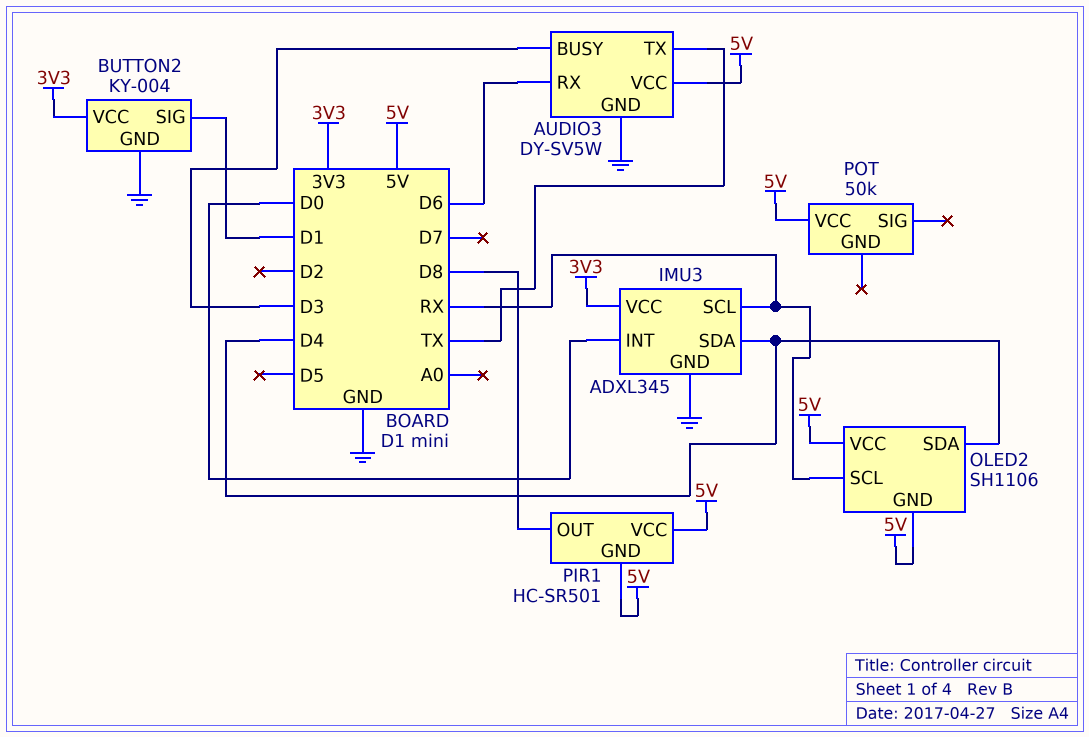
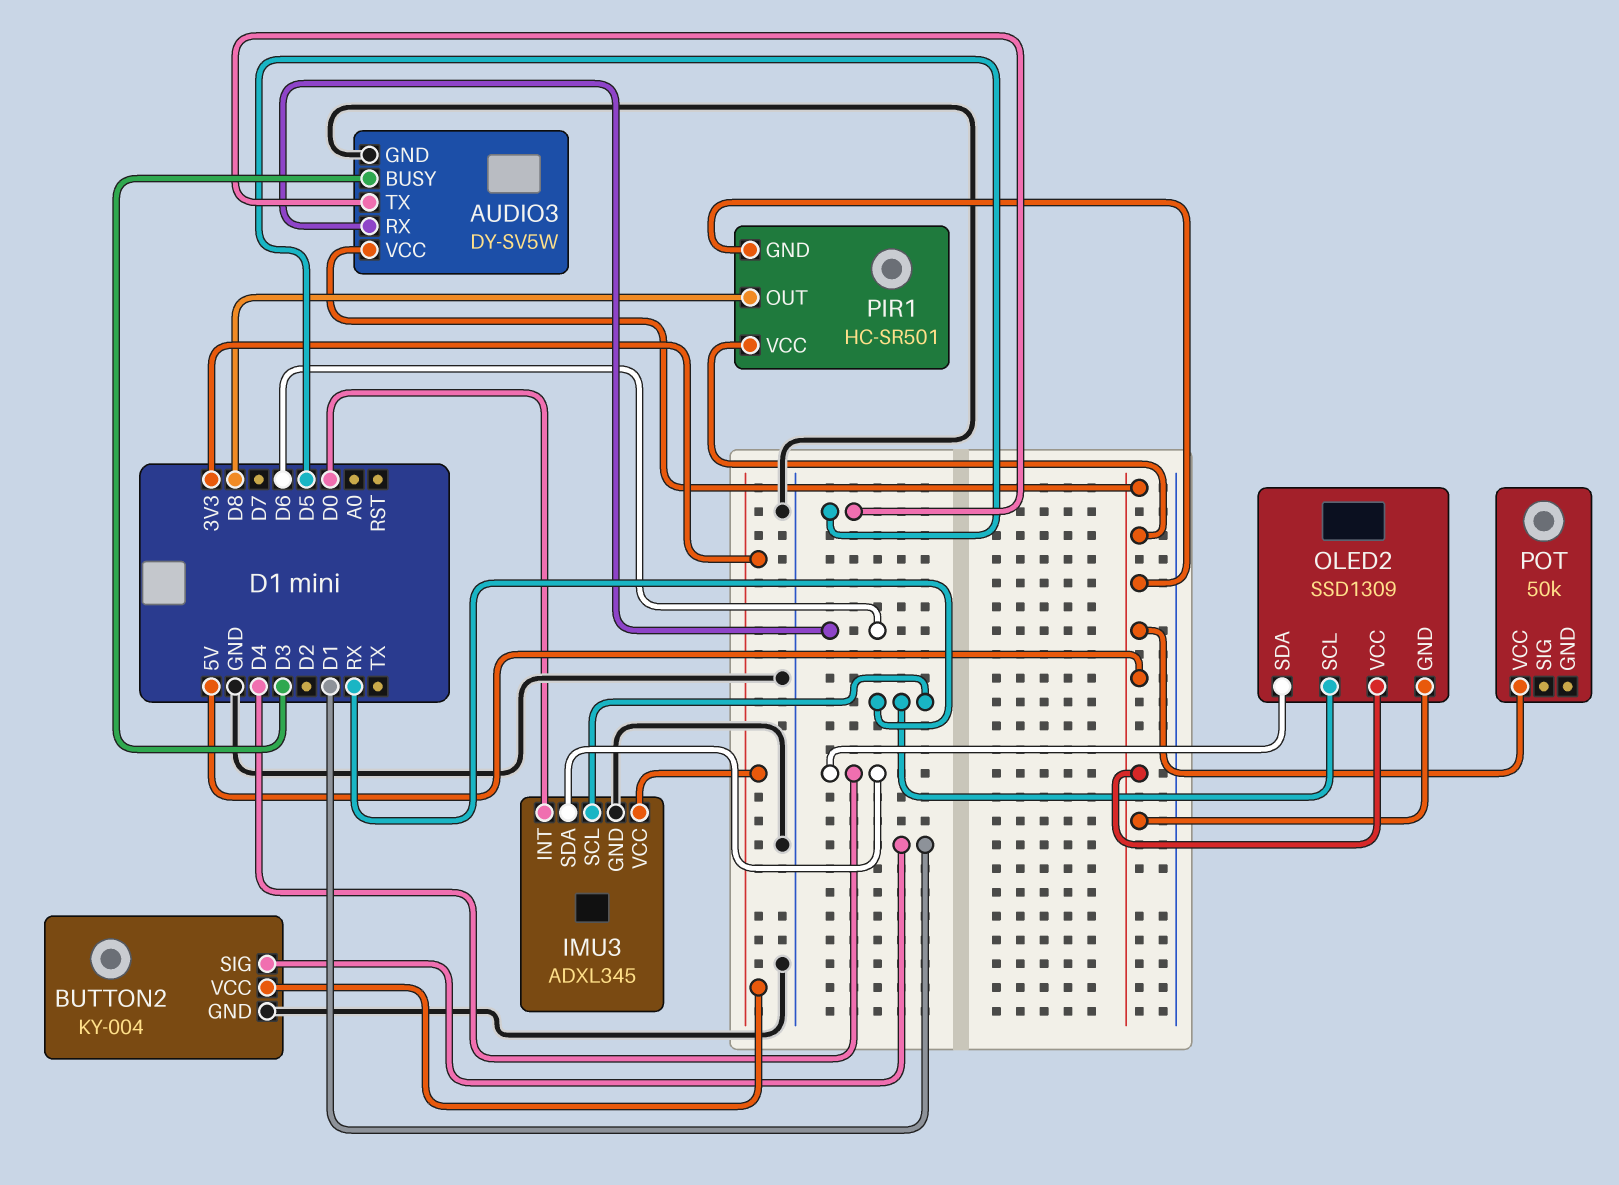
AUDIO3 pin TX: TX -> D5
OLED2: SH1106 -> SSD1309

